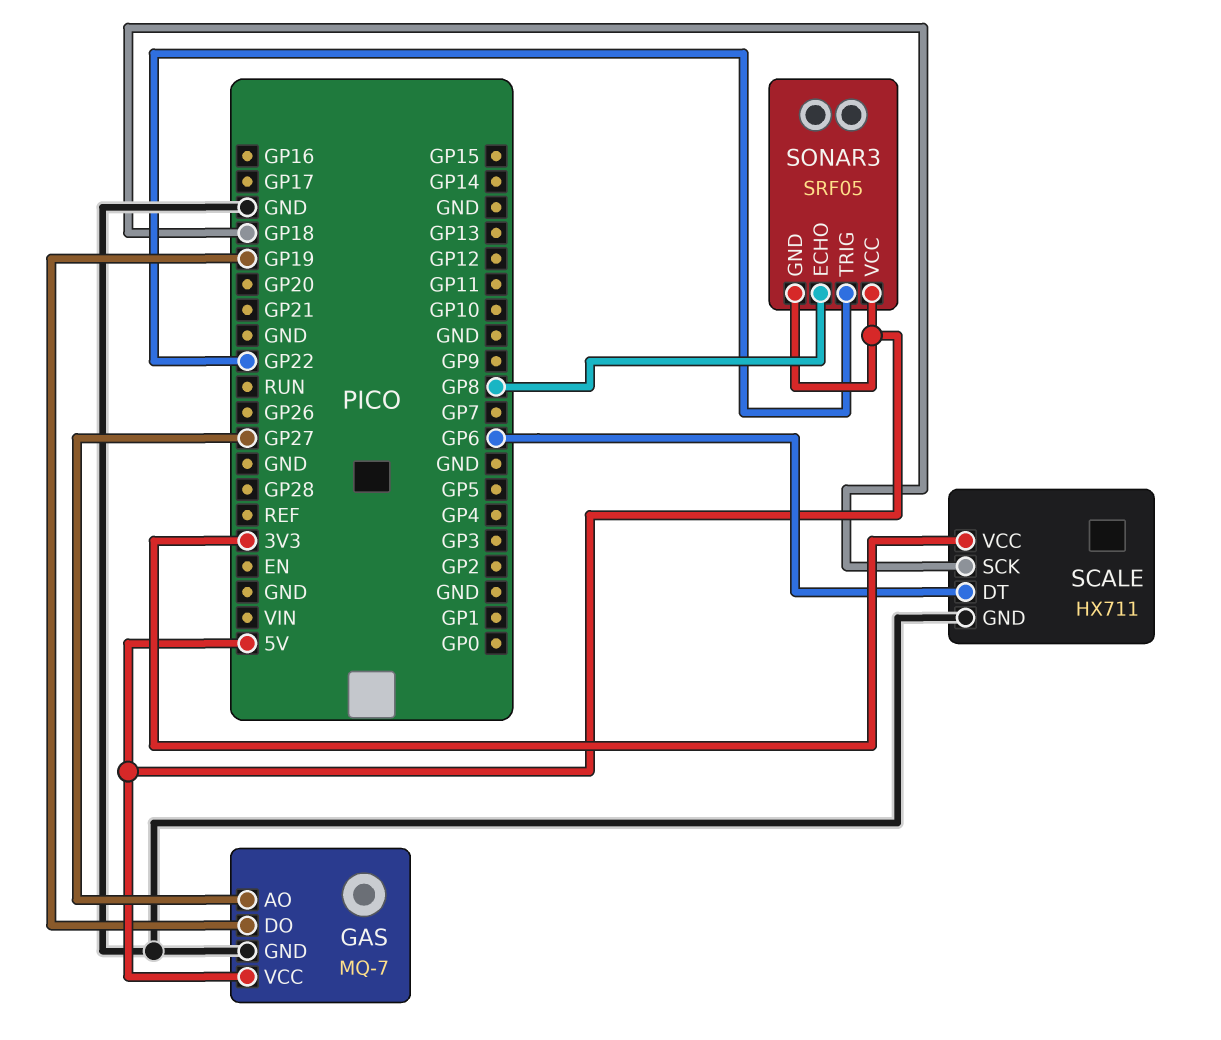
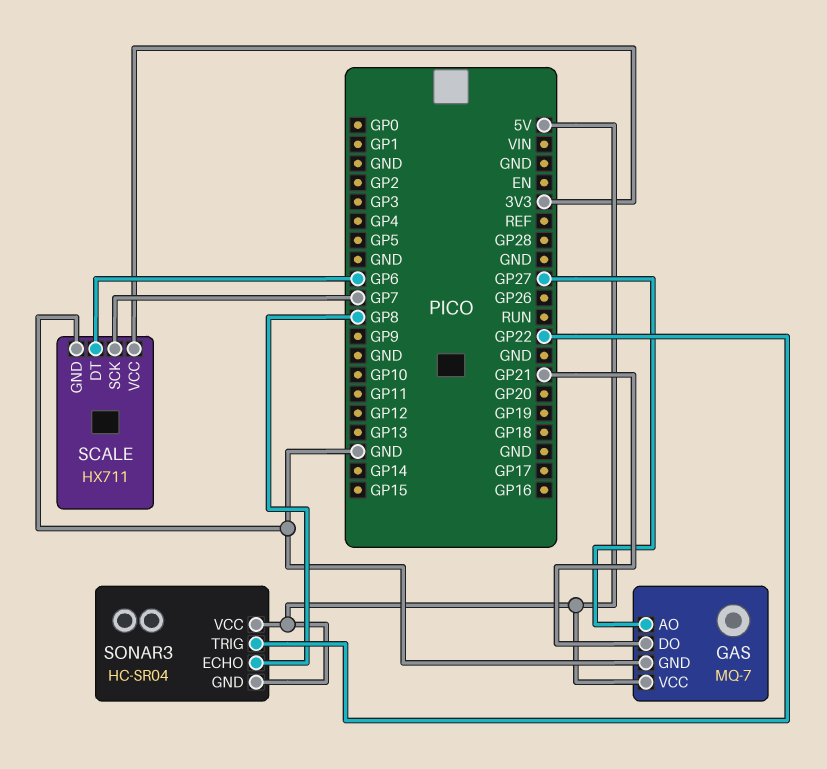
GAS pin DO: GP19 -> GP21
SCALE pin SCK: GP18 -> GP7
SONAR3: SRF05 -> HC-SR04

